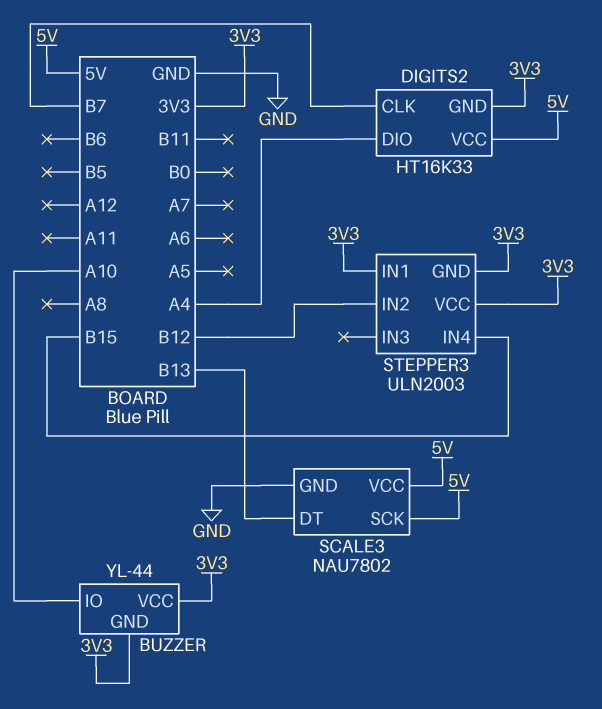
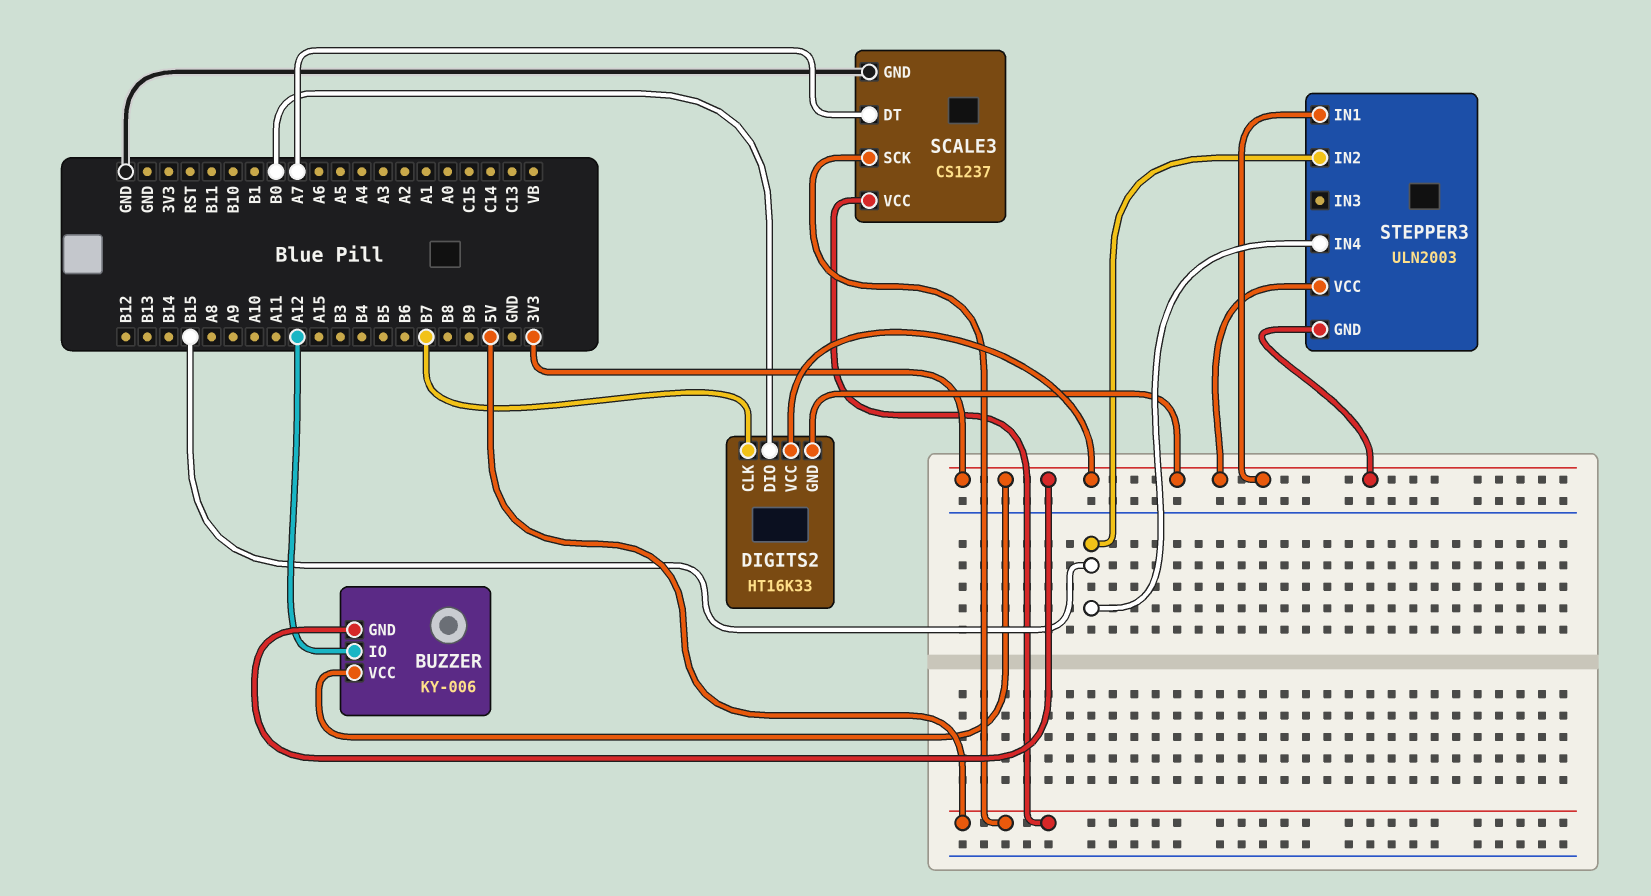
BUZZER: YL-44 -> KY-006
BUZZER pin IO: A10 -> A12
DIGITS2 pin DIO: A4 -> B0
DIGITS2 pin VCC: 5V -> 3V3
SCALE3: NAU7802 -> CS1237
SCALE3 pin DT: B13 -> A7
STEPPER3 pin IN2: B12 -> B15

